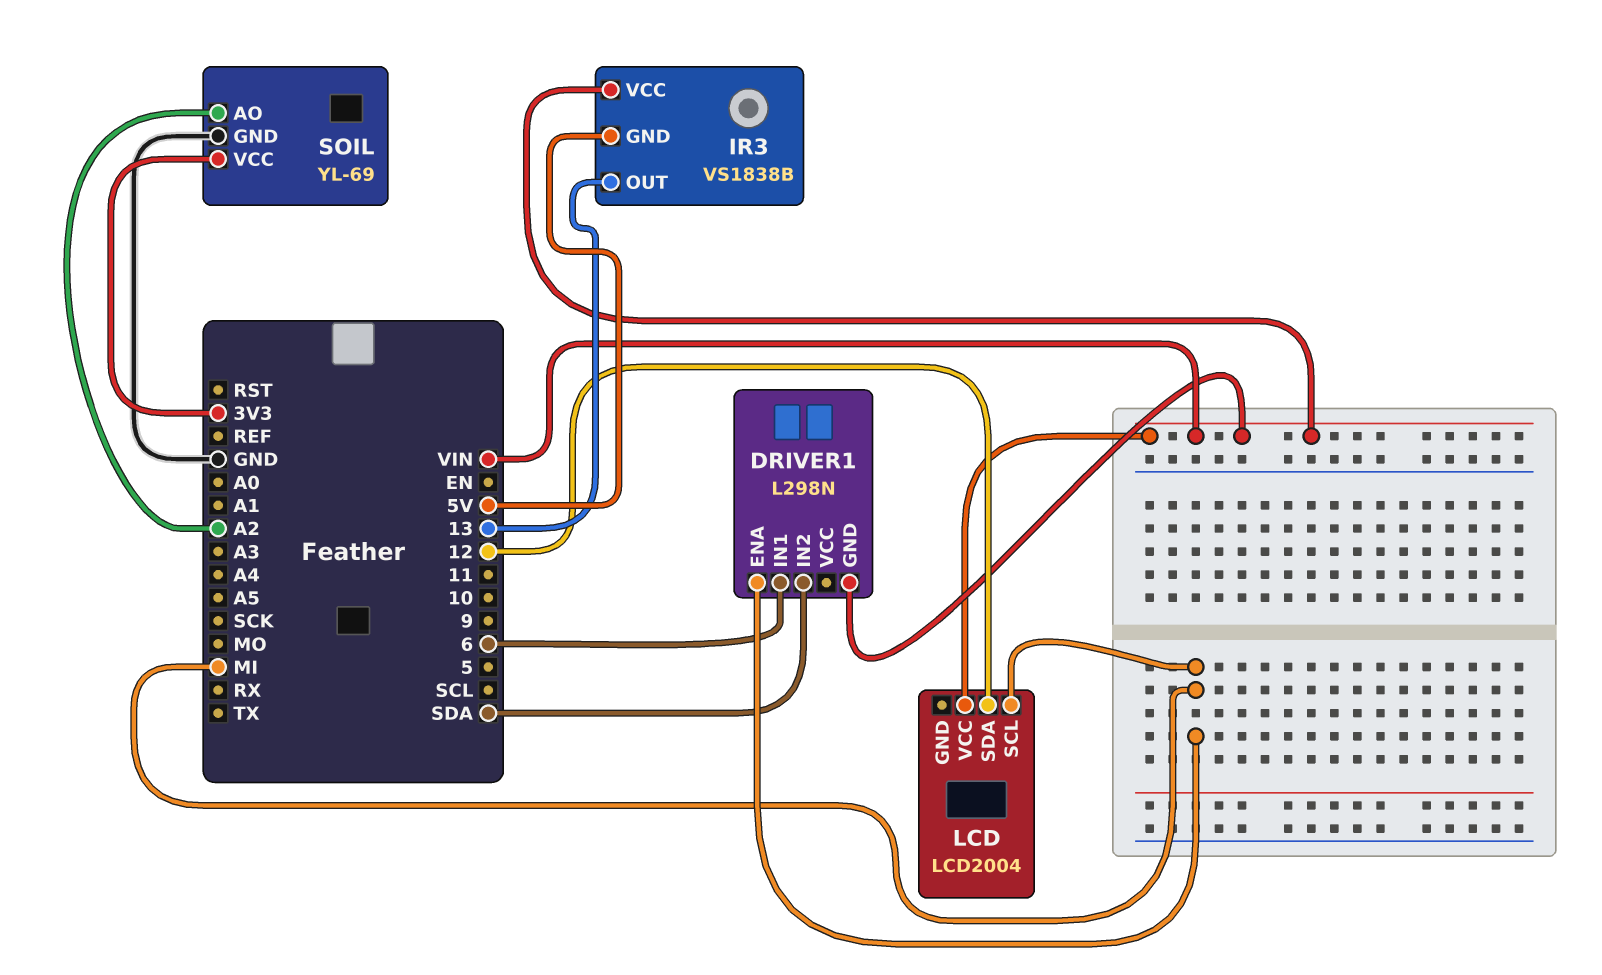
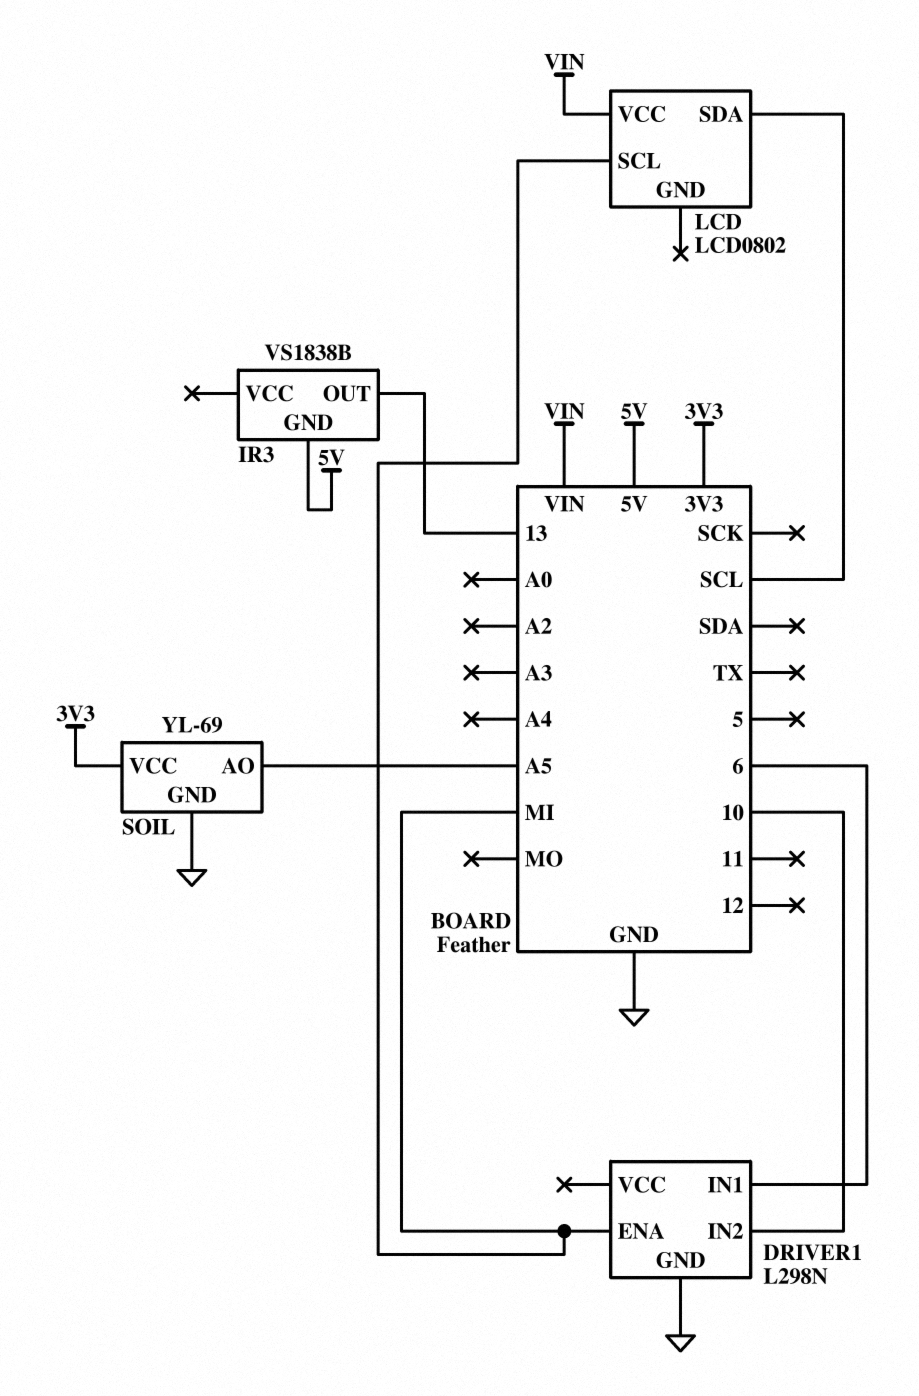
DRIVER1 pin GND: VIN -> GND
DRIVER1 pin IN2: SDA -> 10
IR3 pin VCC: VIN -> none
LCD: LCD2004 -> LCD0802
LCD pin SDA: 12 -> SCL
SOIL pin AO: A2 -> A5

